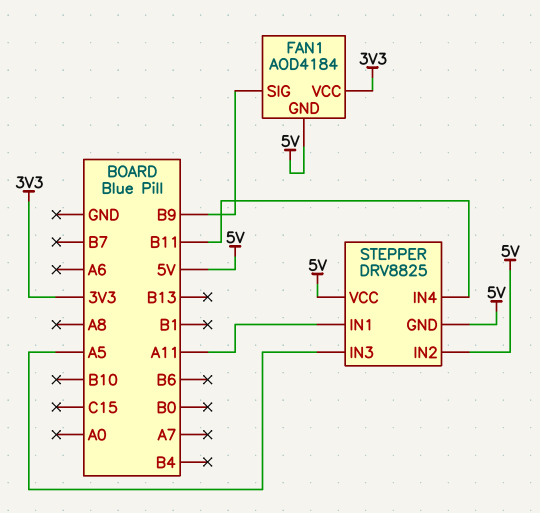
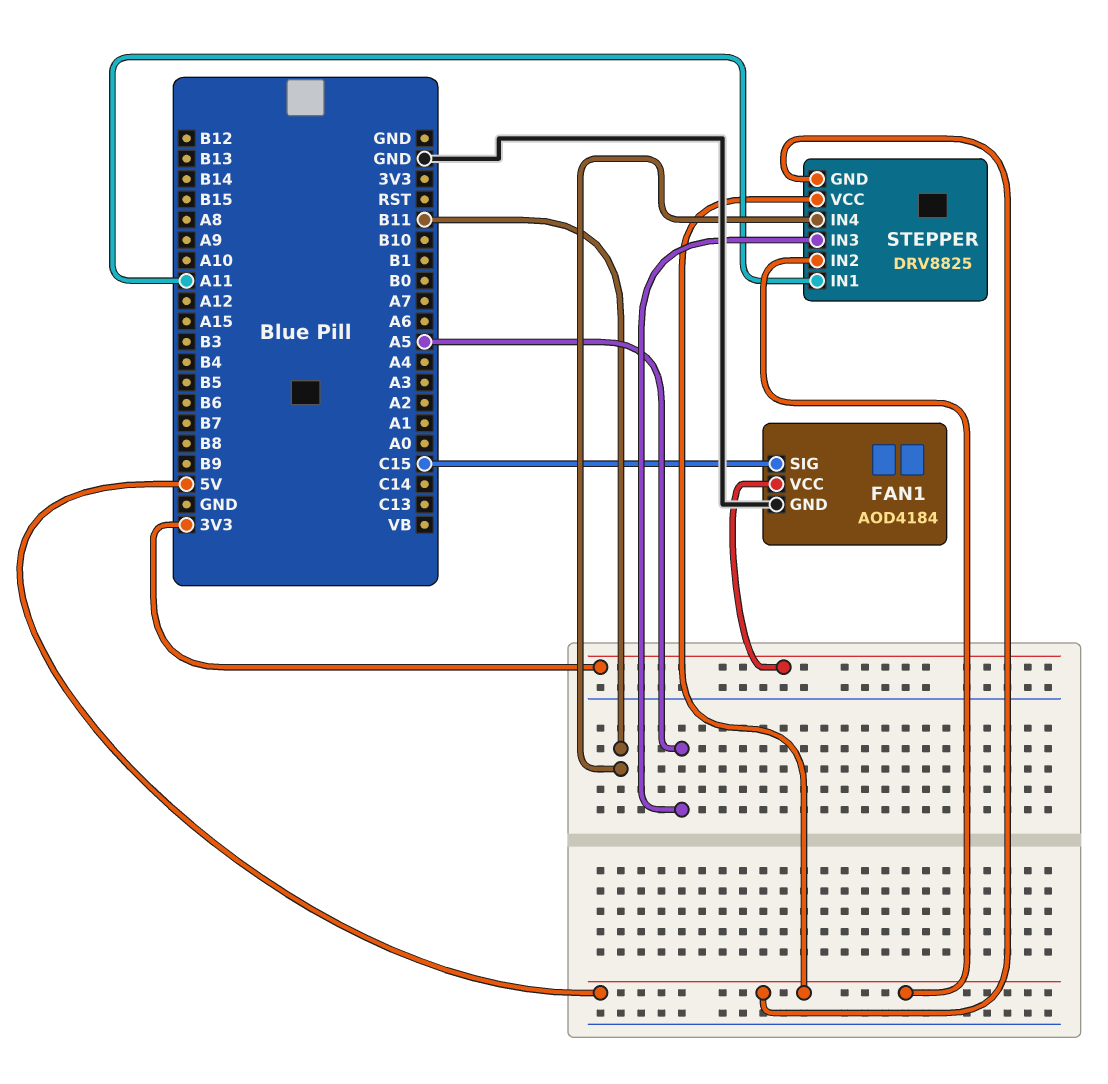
FAN1 pin GND: 5V -> GND
FAN1 pin SIG: B9 -> C15

